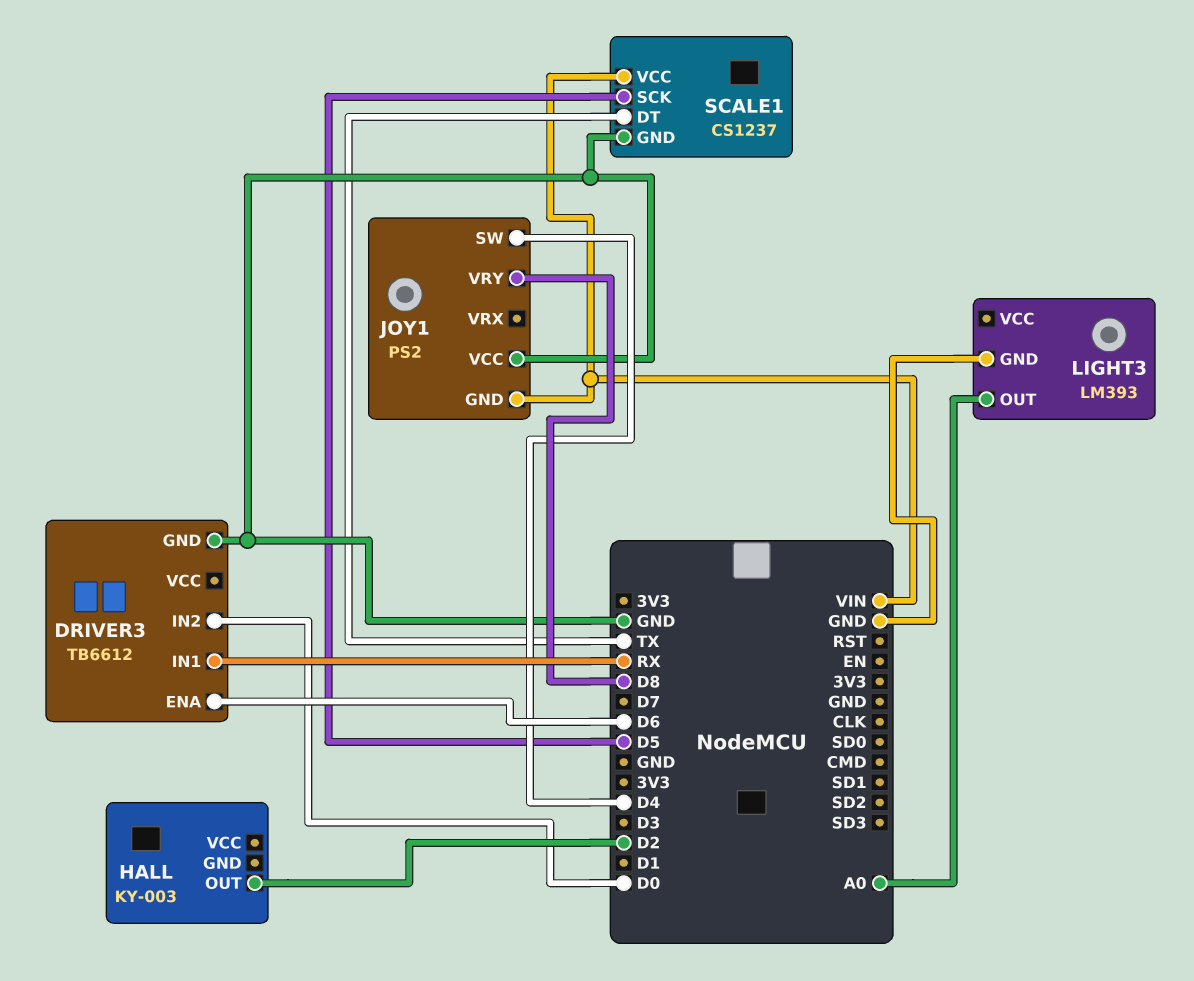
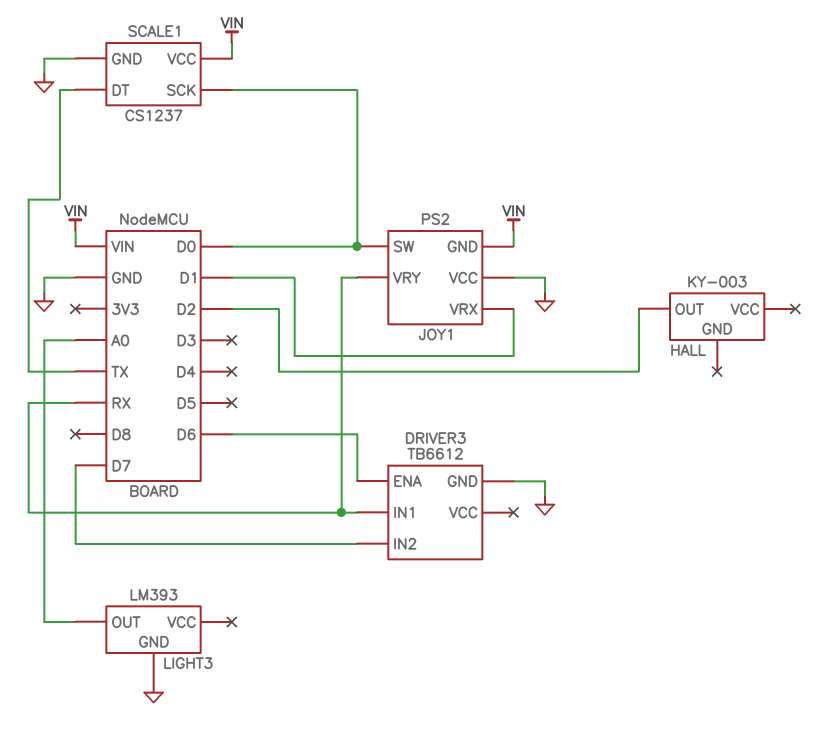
DRIVER3 pin IN2: D0 -> D7
JOY1 pin SW: D4 -> D0
JOY1 pin VRX: none -> D1
JOY1 pin VRY: D8 -> RX
SCALE1 pin SCK: D5 -> D0

